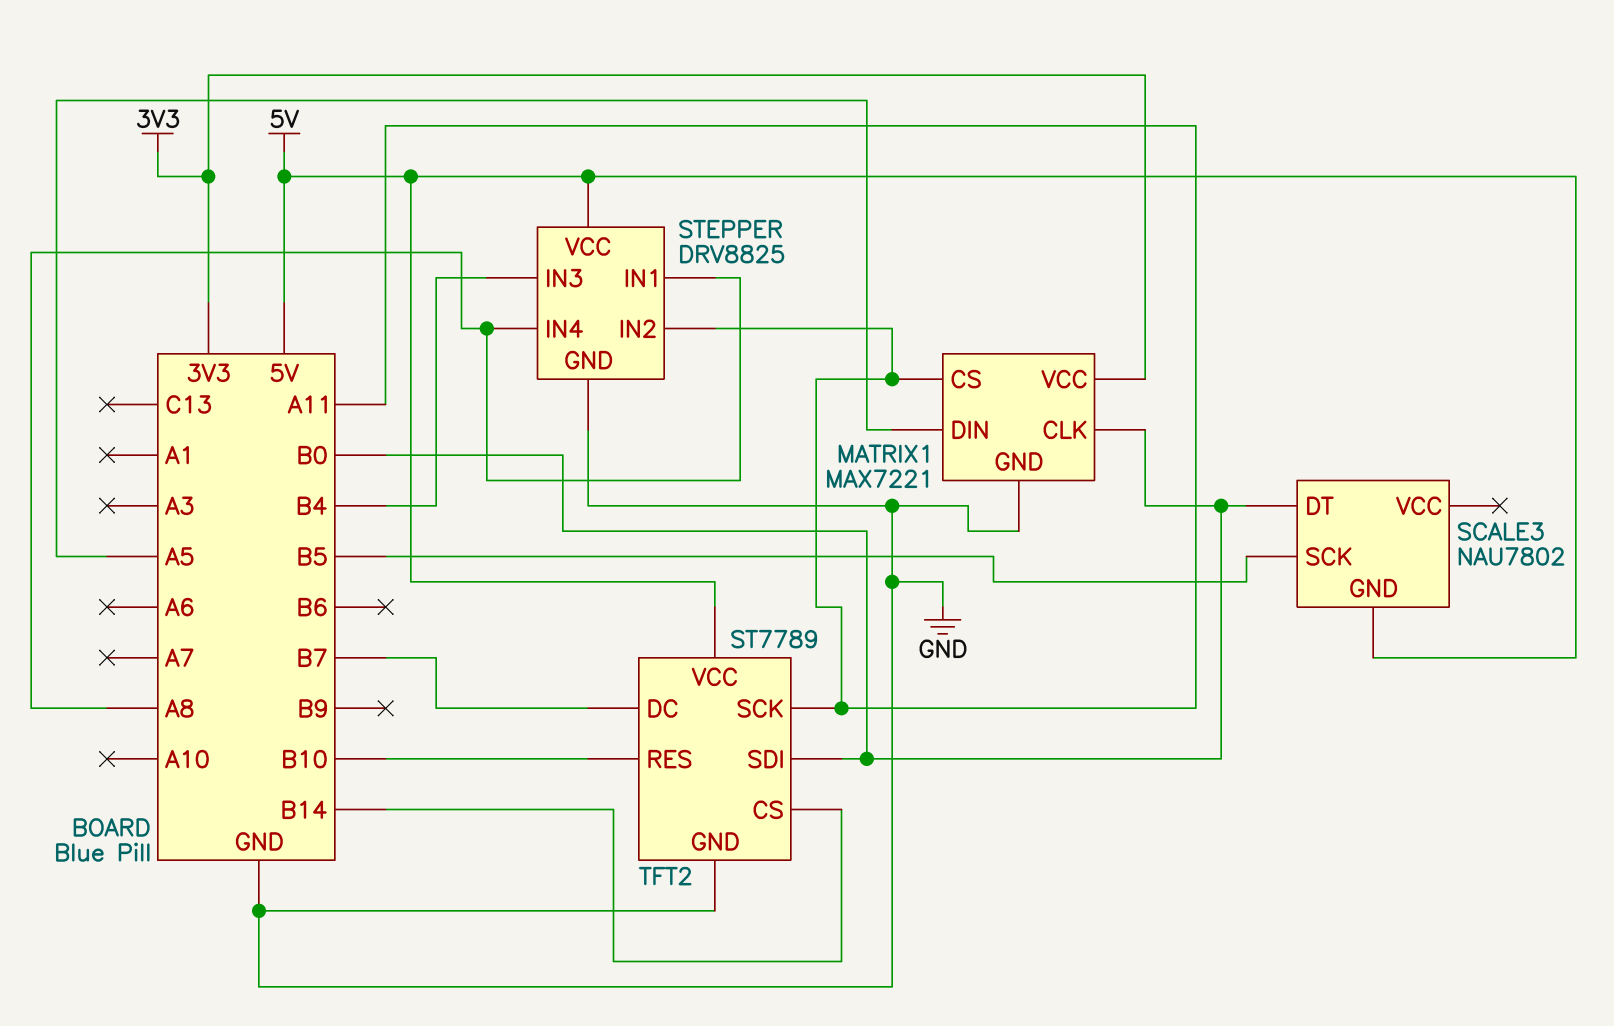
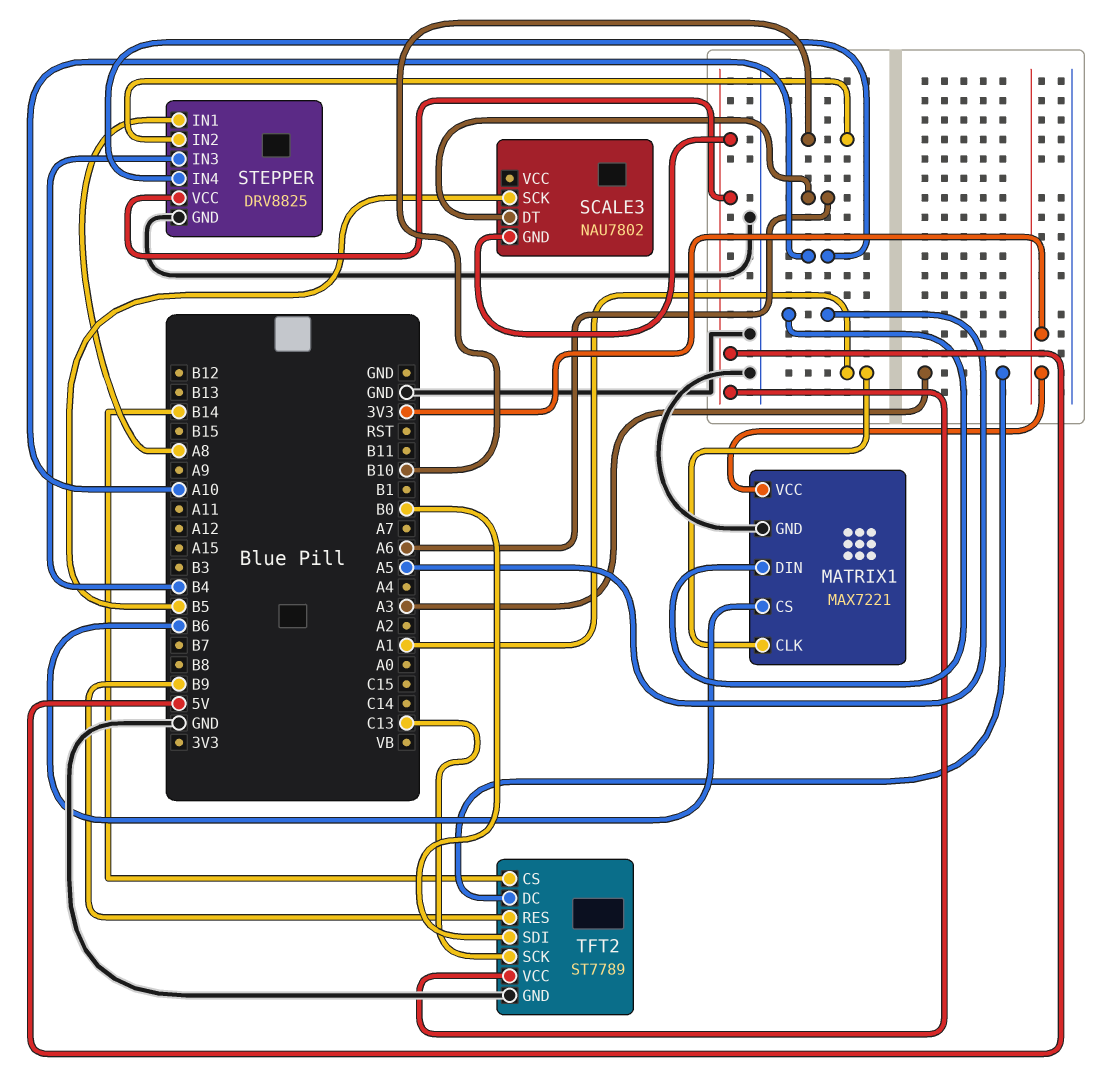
MATRIX1 pin CLK: B0 -> A1
MATRIX1 pin CS: A11 -> B6
SCALE3 pin DT: B0 -> A6
STEPPER pin IN2: A11 -> B10
STEPPER pin IN4: A8 -> A10
TFT2 pin DC: B7 -> A3
TFT2 pin RES: B10 -> B9
TFT2 pin SCK: A11 -> C13

